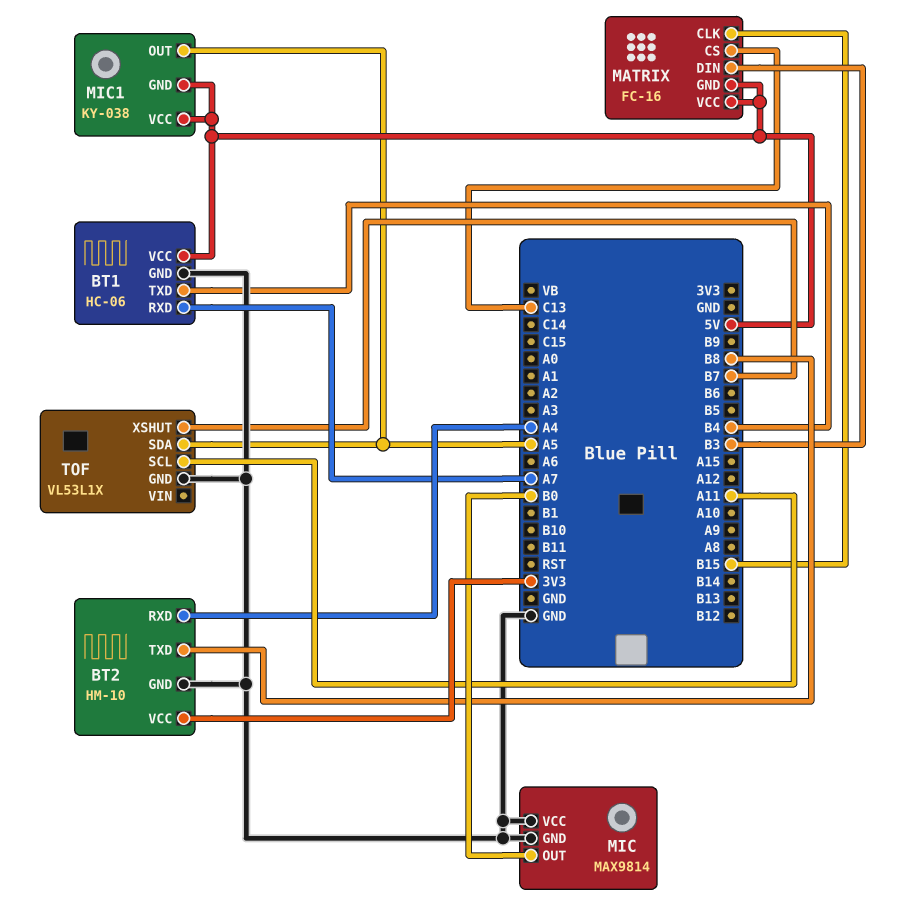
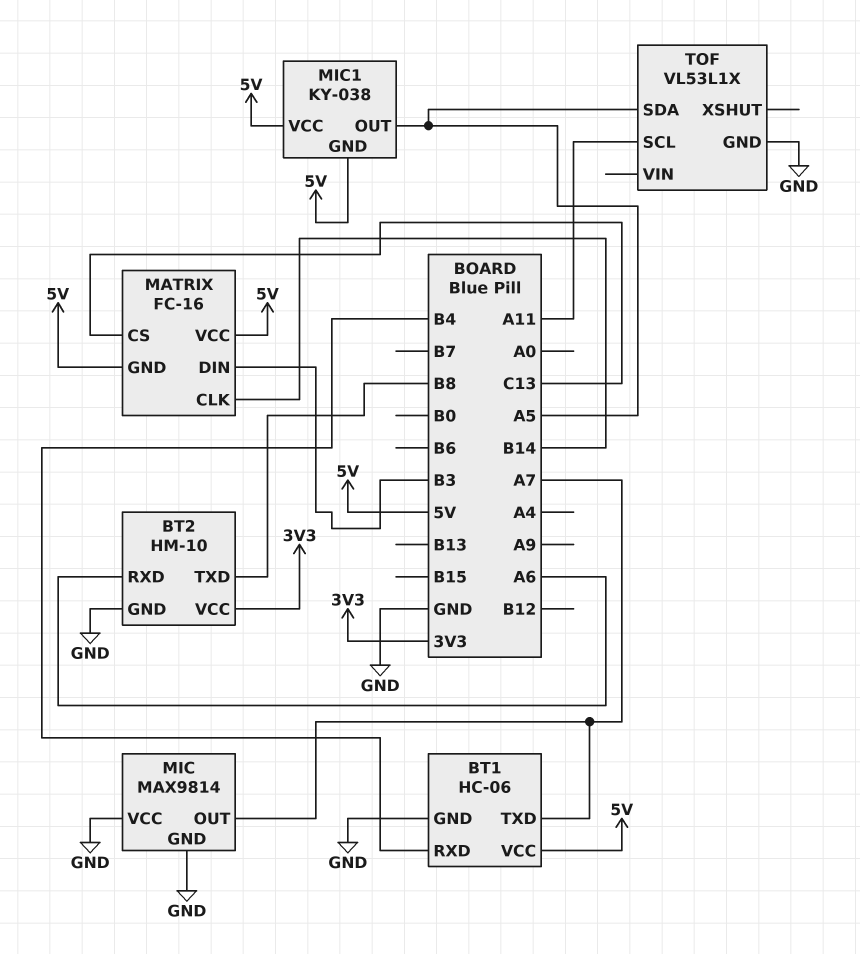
BT1 pin RXD: A7 -> B4
BT1 pin TXD: B4 -> A7
BT2 pin RXD: A4 -> A6
MATRIX pin CLK: B15 -> B14
MIC pin OUT: B0 -> A7
TOF pin XSHUT: B7 -> none

